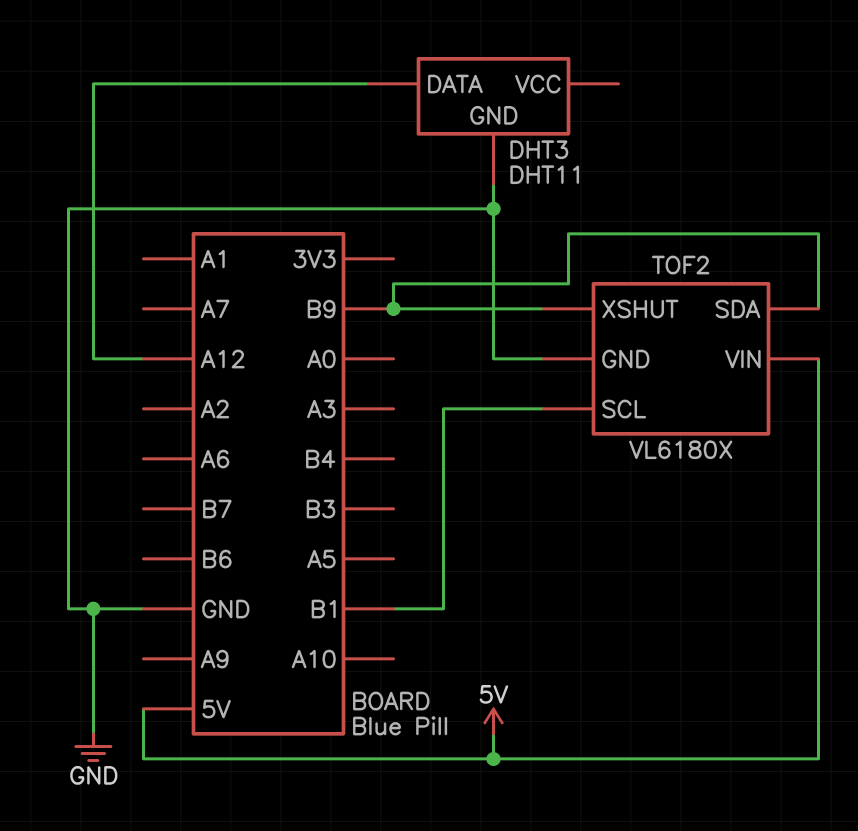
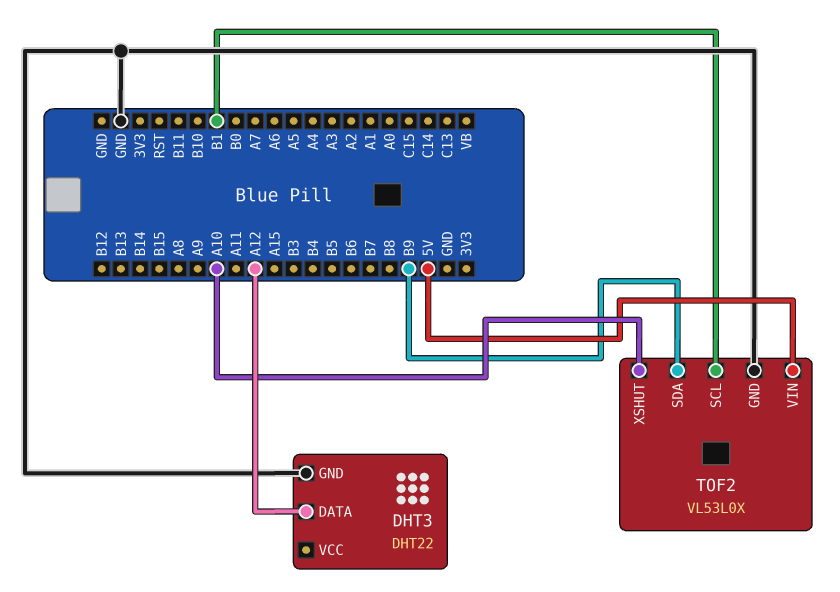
DHT3: DHT11 -> DHT22
TOF2: VL6180X -> VL53L0X
TOF2 pin XSHUT: B9 -> A10

